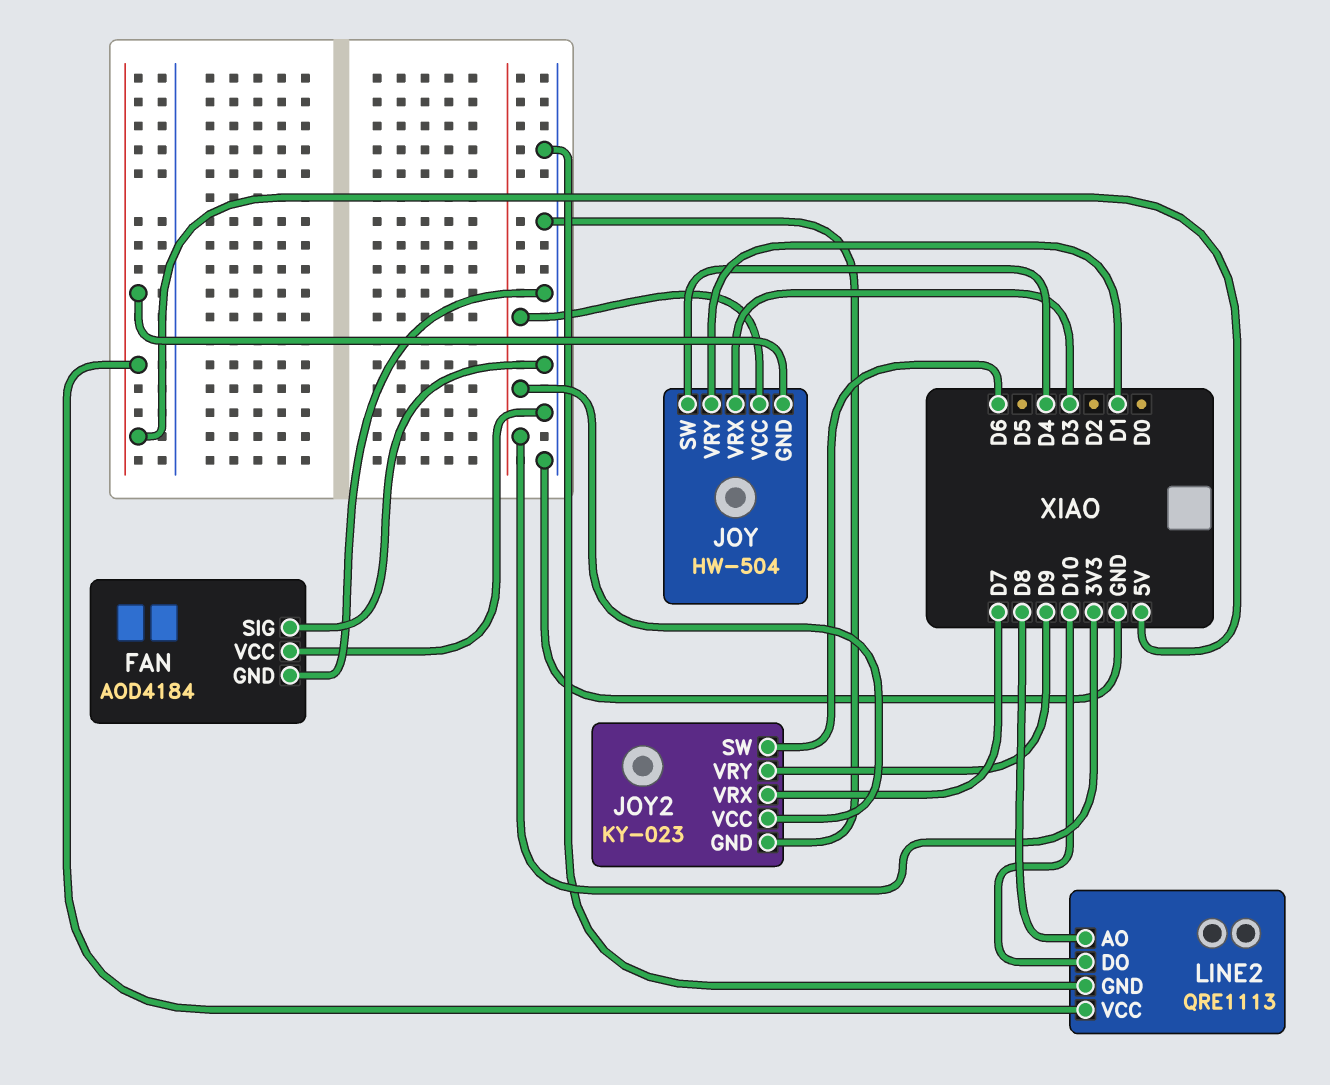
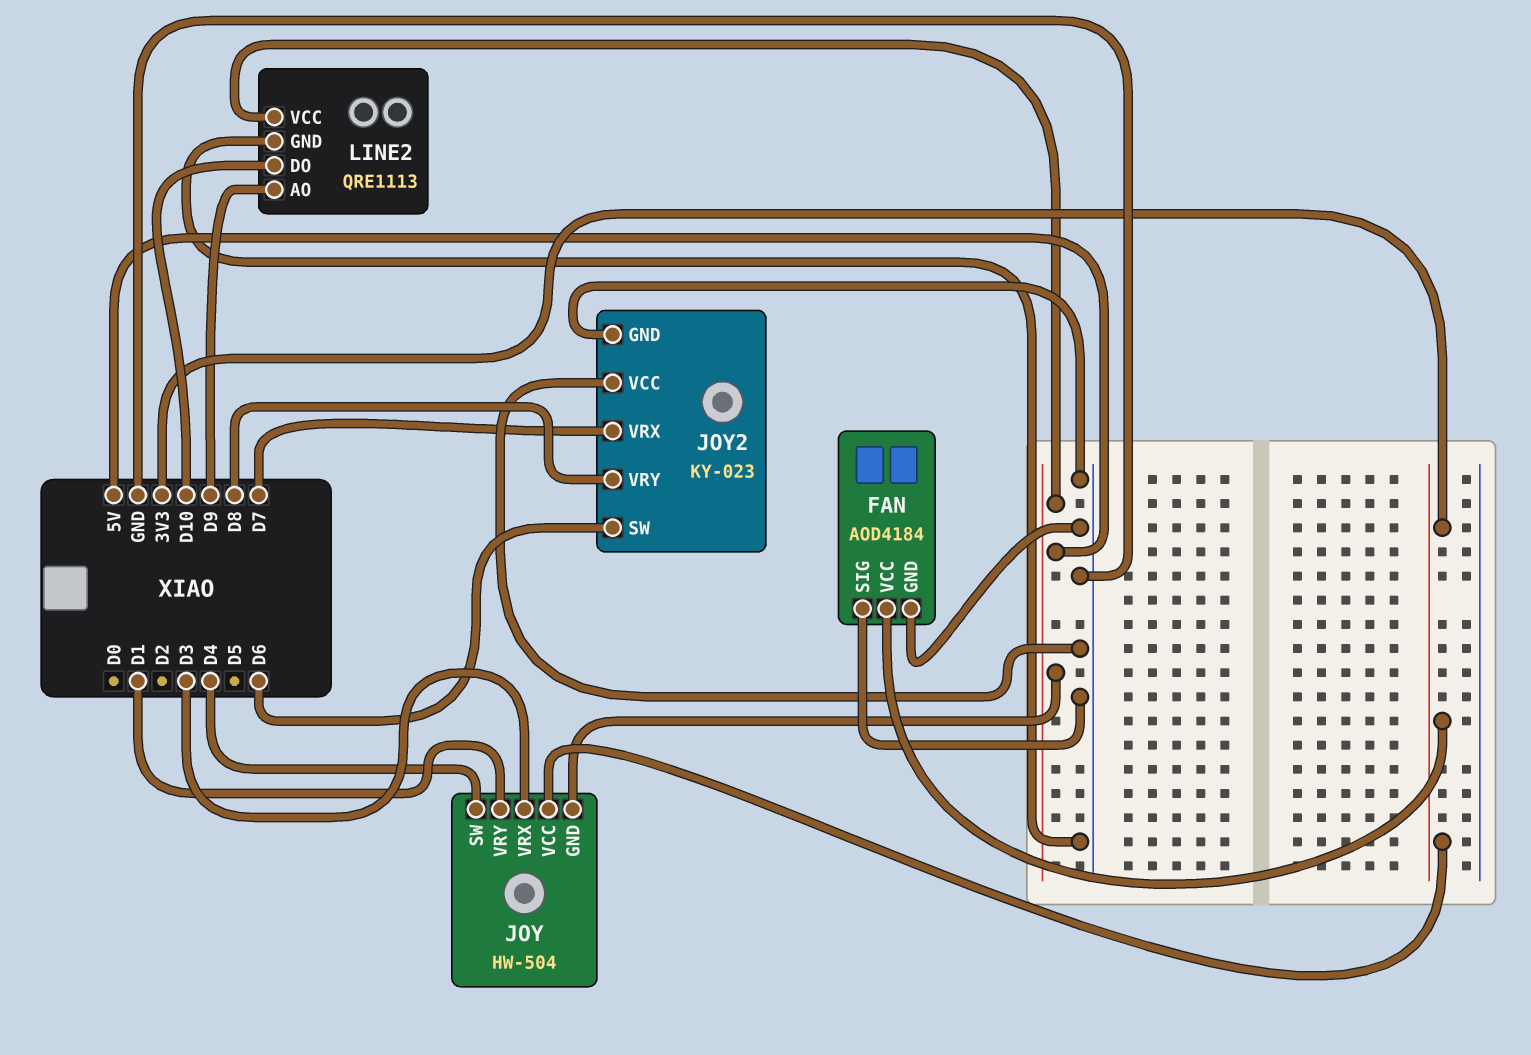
FAN pin VCC: GND -> 3V3
JOY2 pin VCC: 3V3 -> GND
JOY2 pin VRY: D9 -> D8
LINE2 pin AO: D8 -> D9

